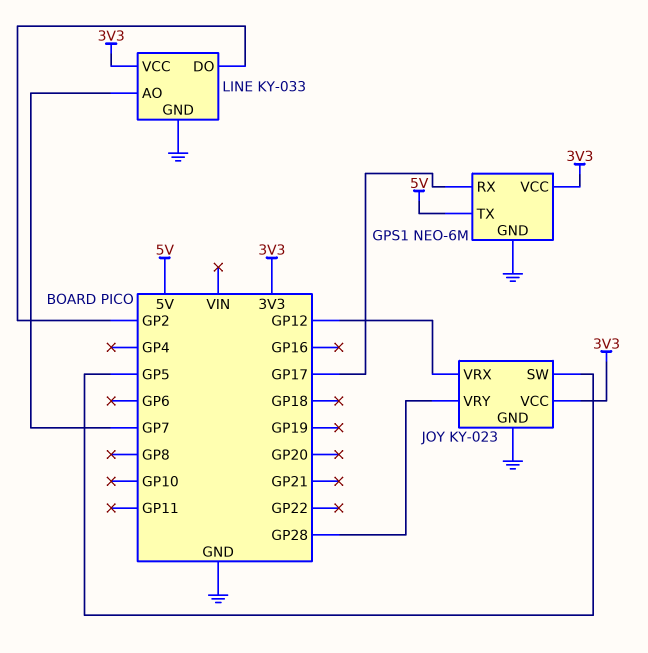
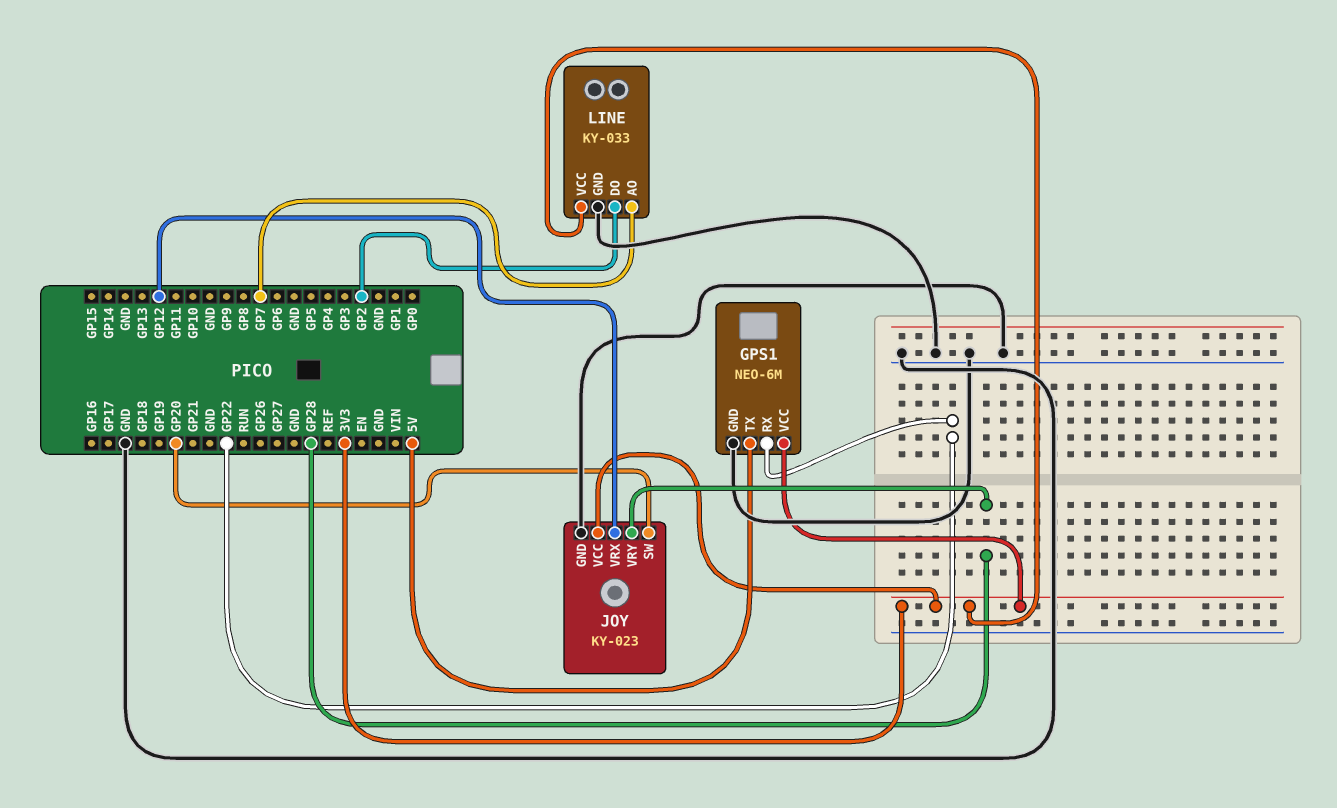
GPS1 pin RX: GP17 -> GP22
JOY pin SW: GP5 -> GP20

